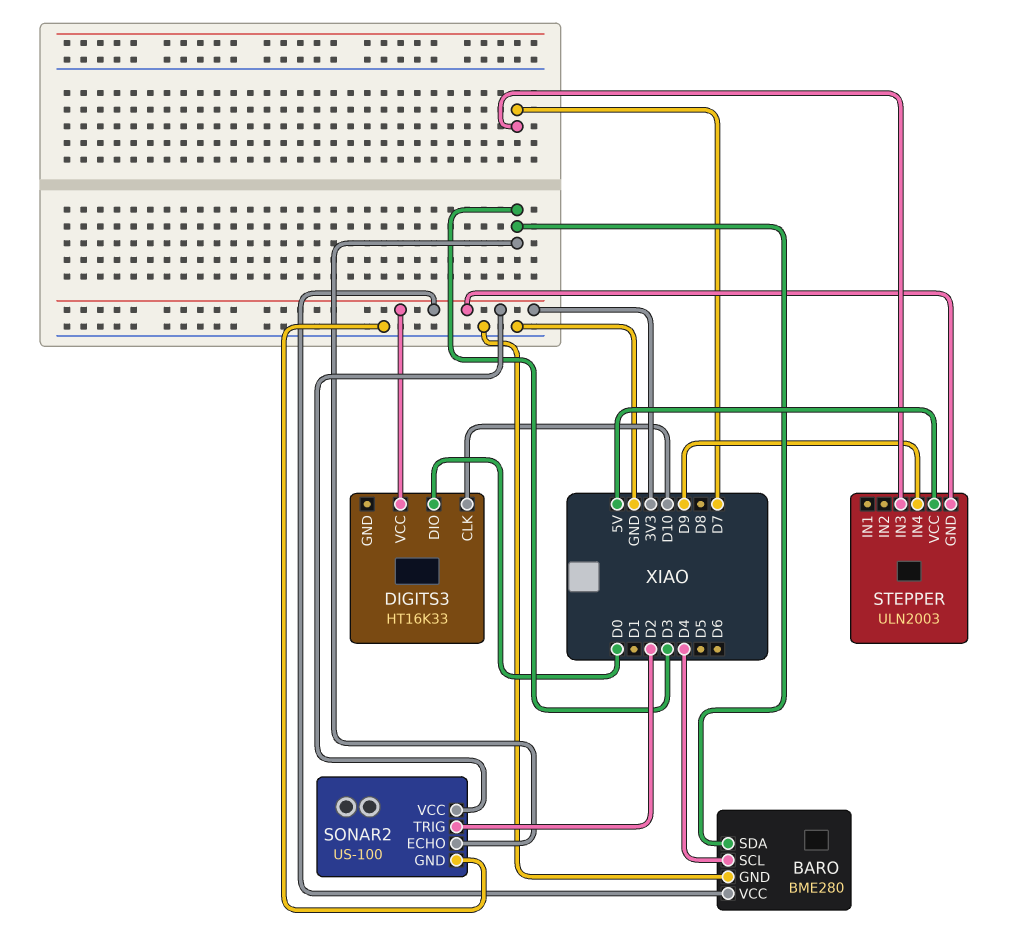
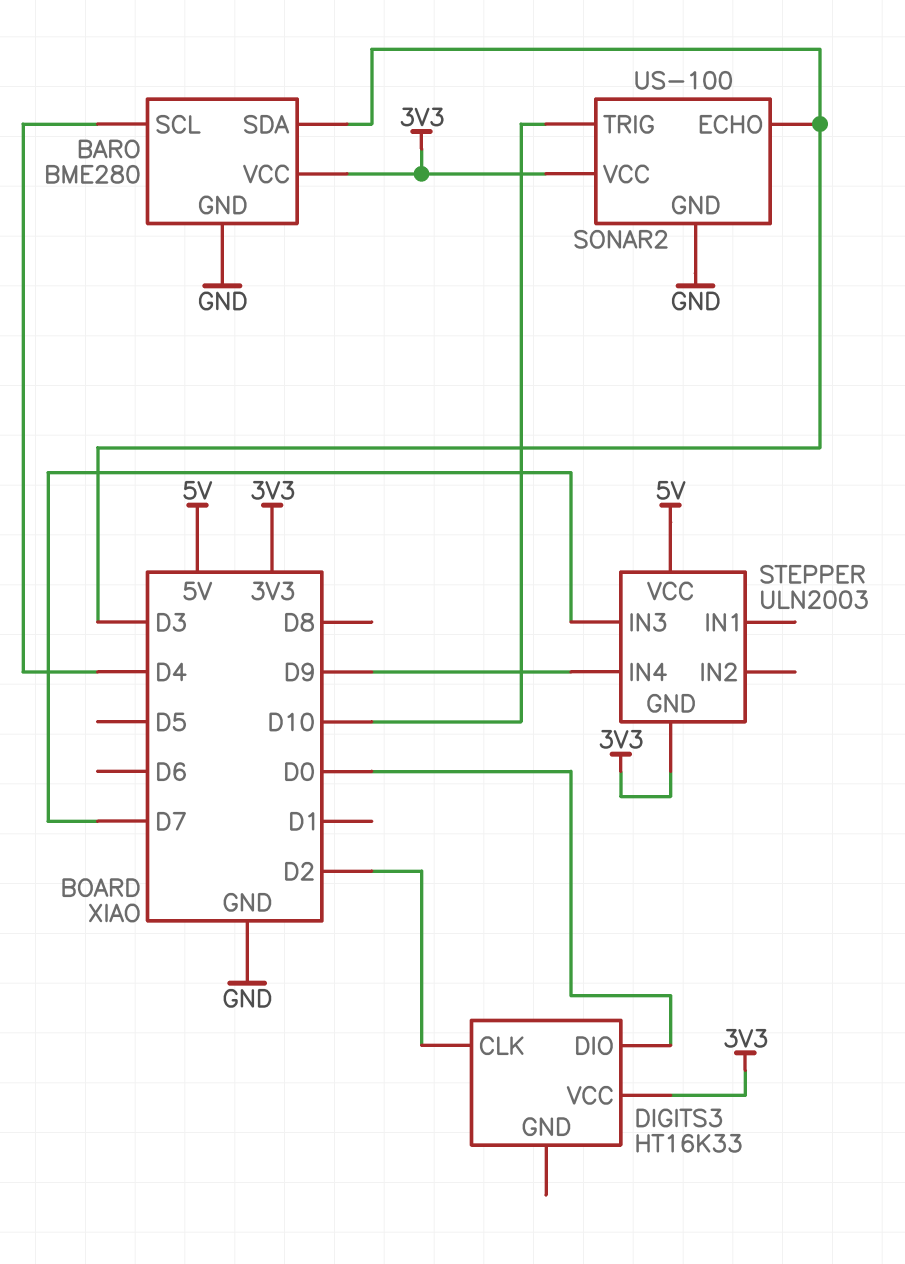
DIGITS3 pin CLK: D10 -> D2
SONAR2 pin TRIG: D2 -> D10

